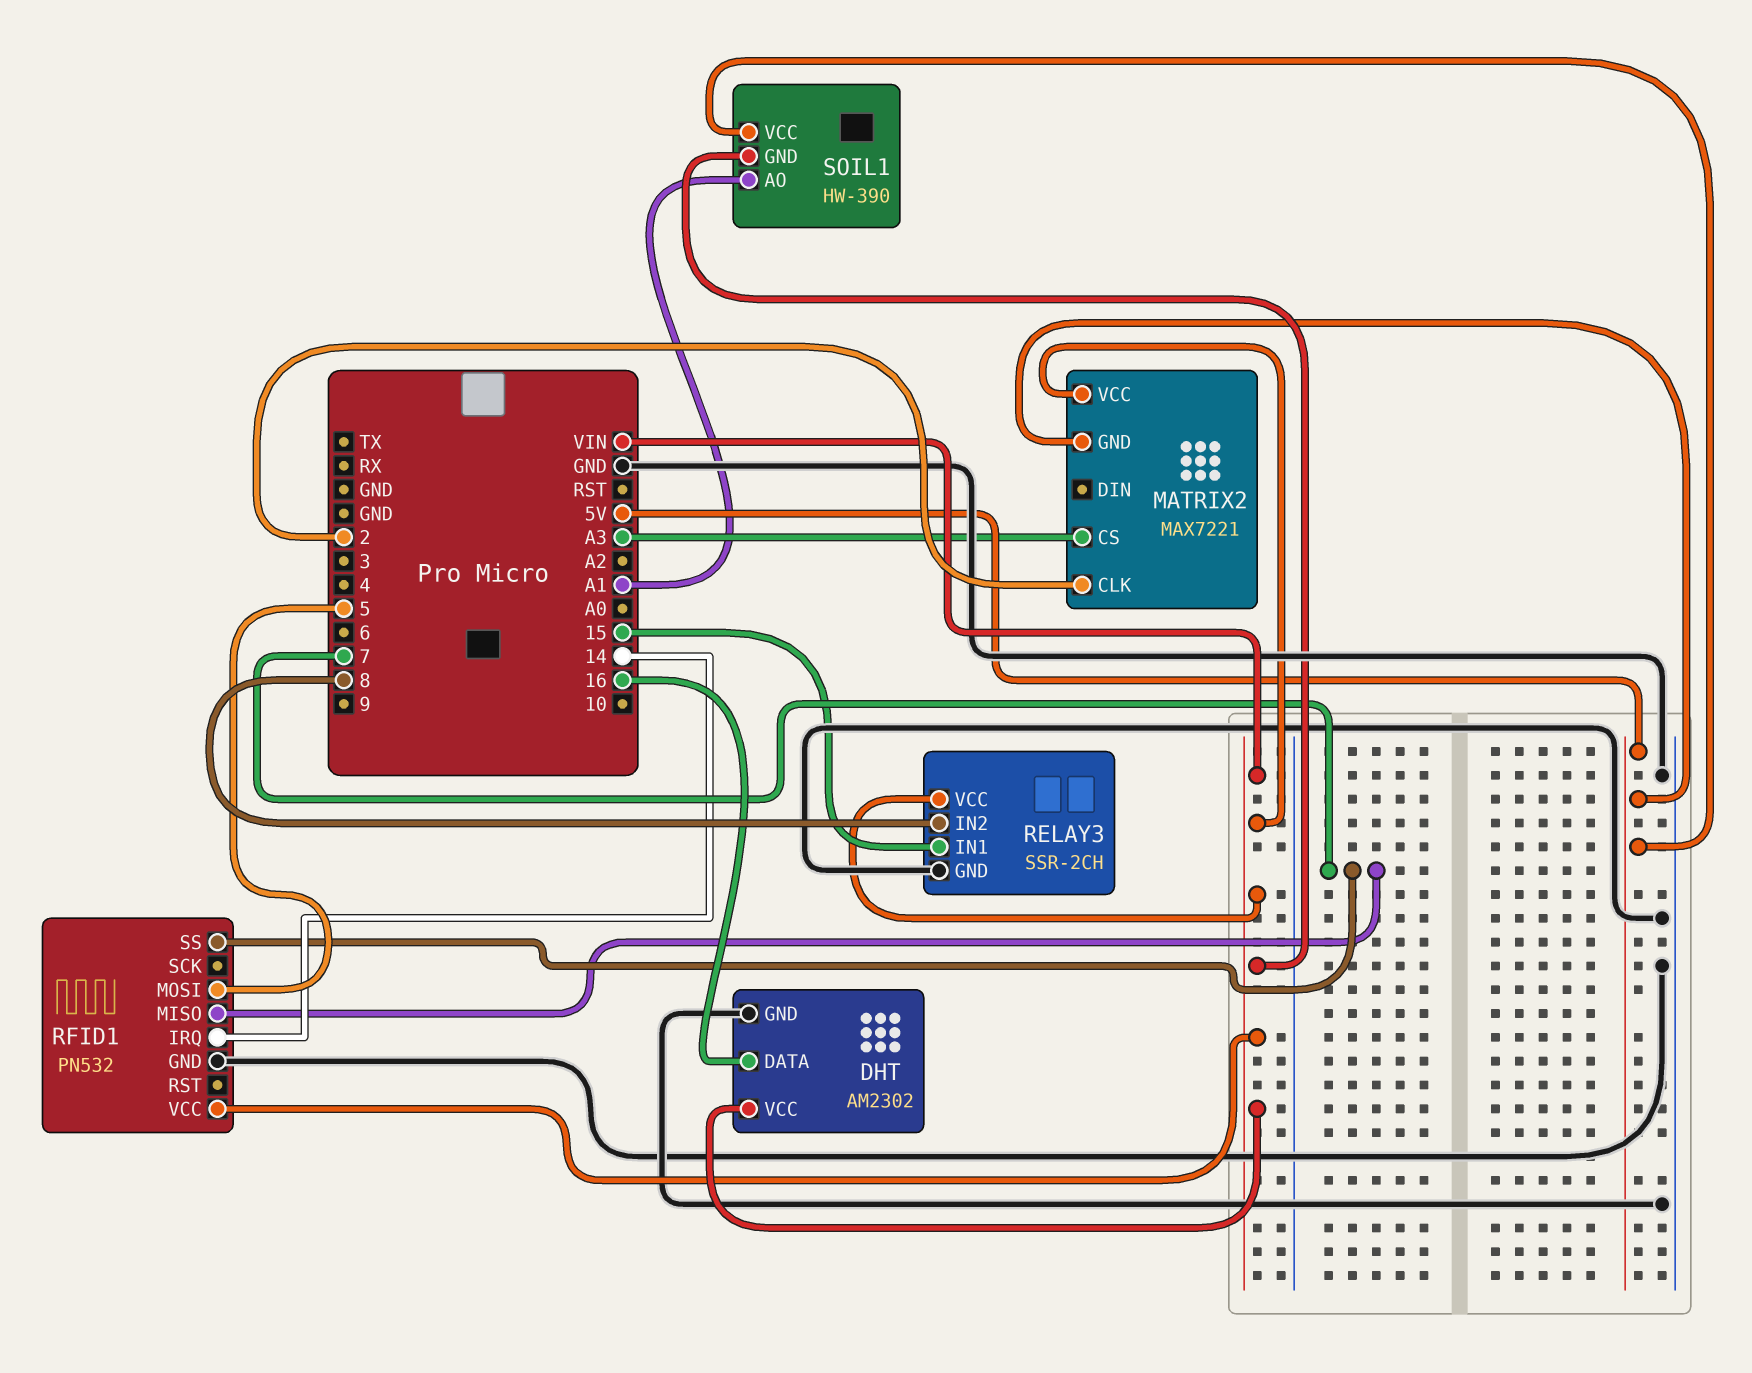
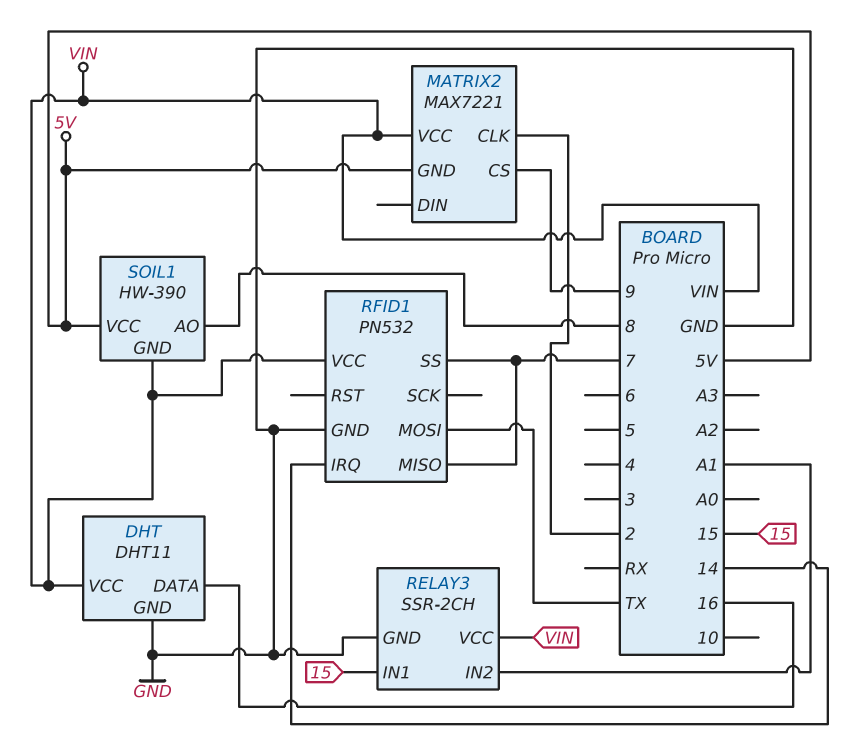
DHT: AM2302 -> DHT11
MATRIX2 pin CS: A3 -> 9
RELAY3 pin IN2: 8 -> A1
RFID1 pin MOSI: 5 -> TX
SOIL1 pin AO: A1 -> 8

